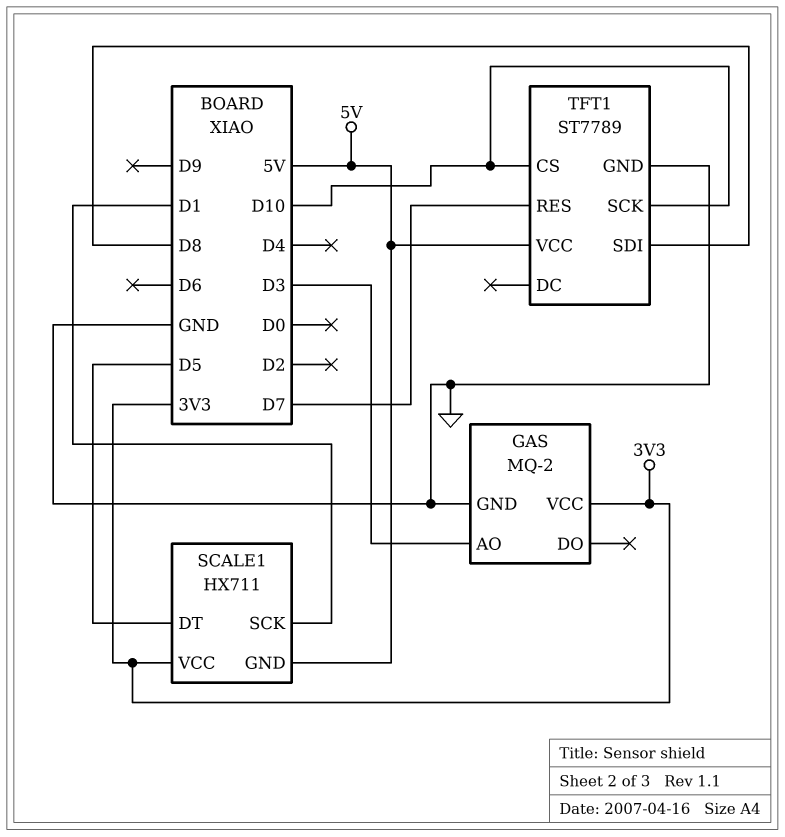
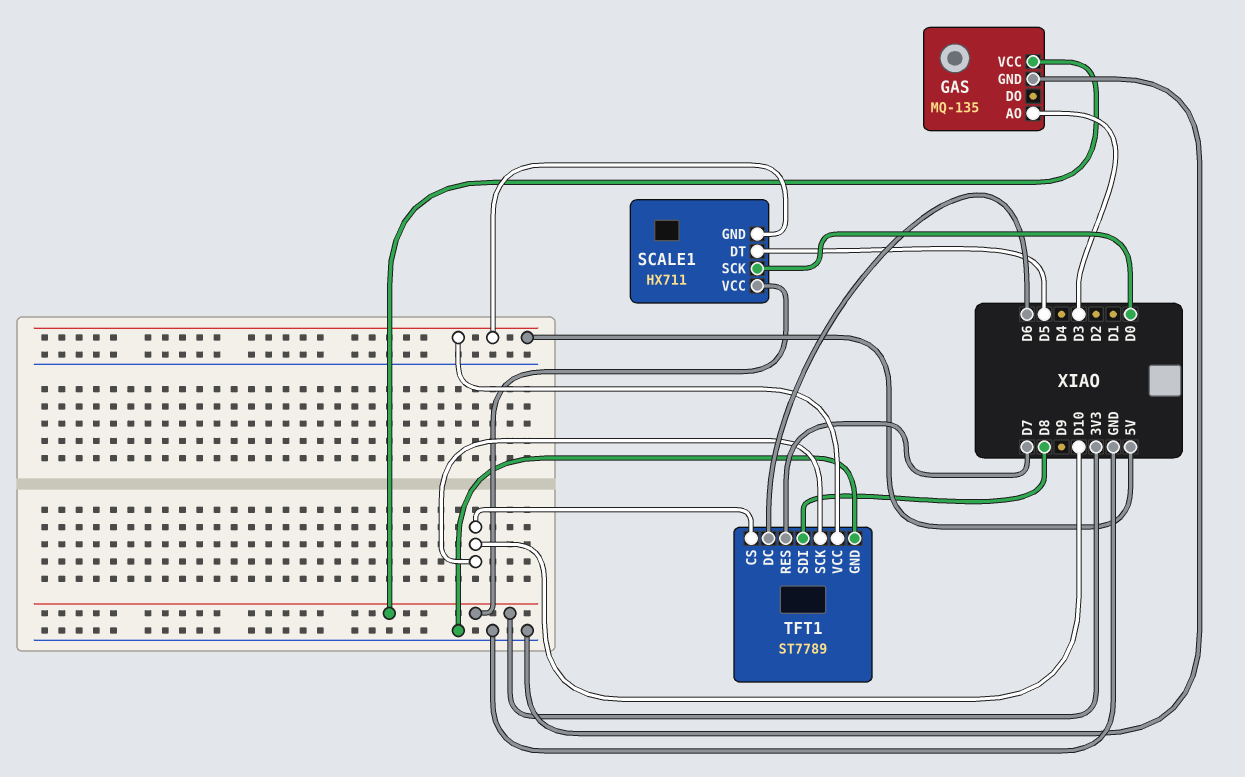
GAS: MQ-2 -> MQ-135
SCALE1 pin SCK: D1 -> D0
TFT1 pin DC: none -> D6

